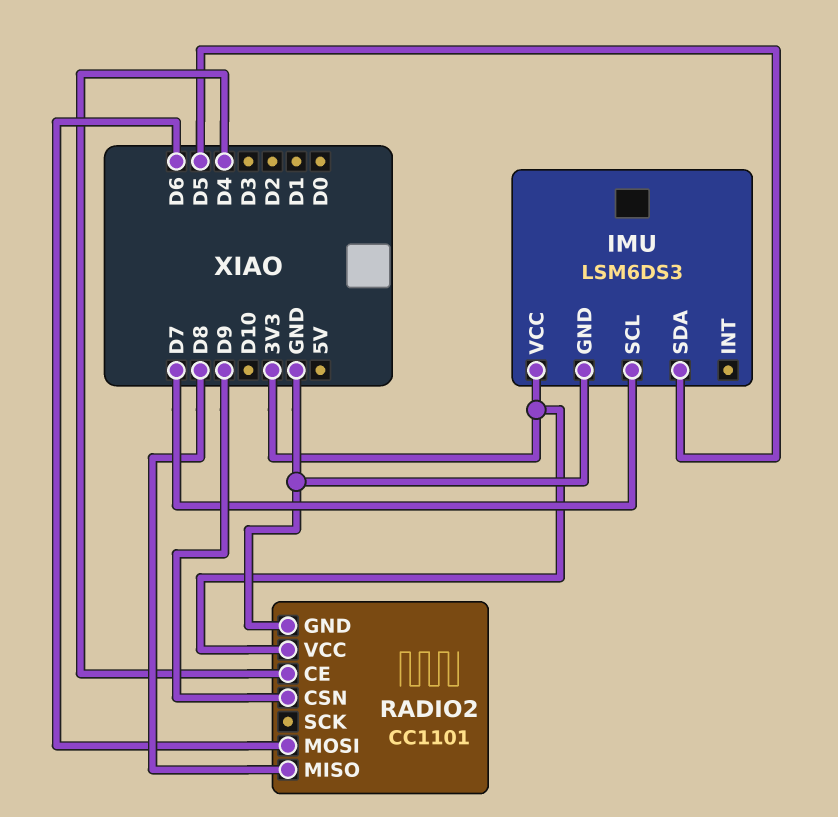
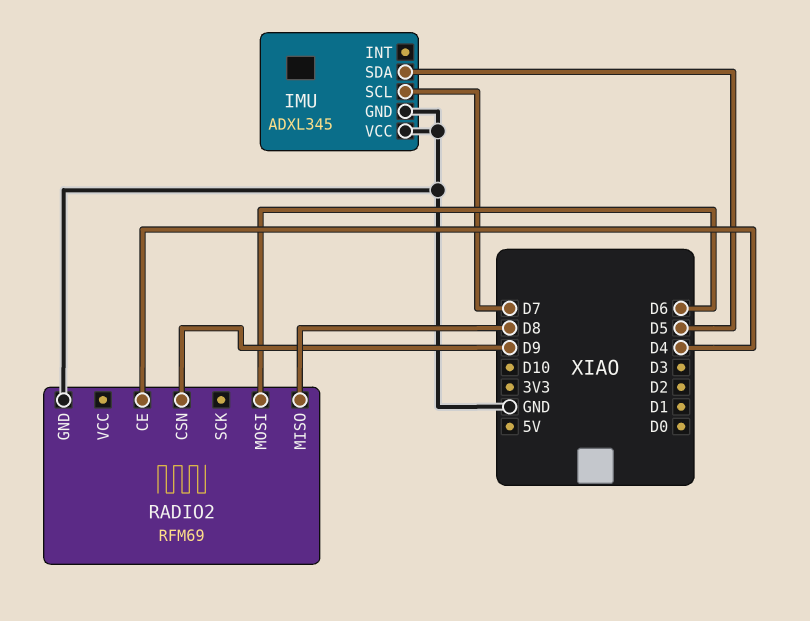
IMU: LSM6DS3 -> ADXL345
IMU pin VCC: 3V3 -> GND
RADIO2: CC1101 -> RFM69
RADIO2 pin VCC: 3V3 -> none

